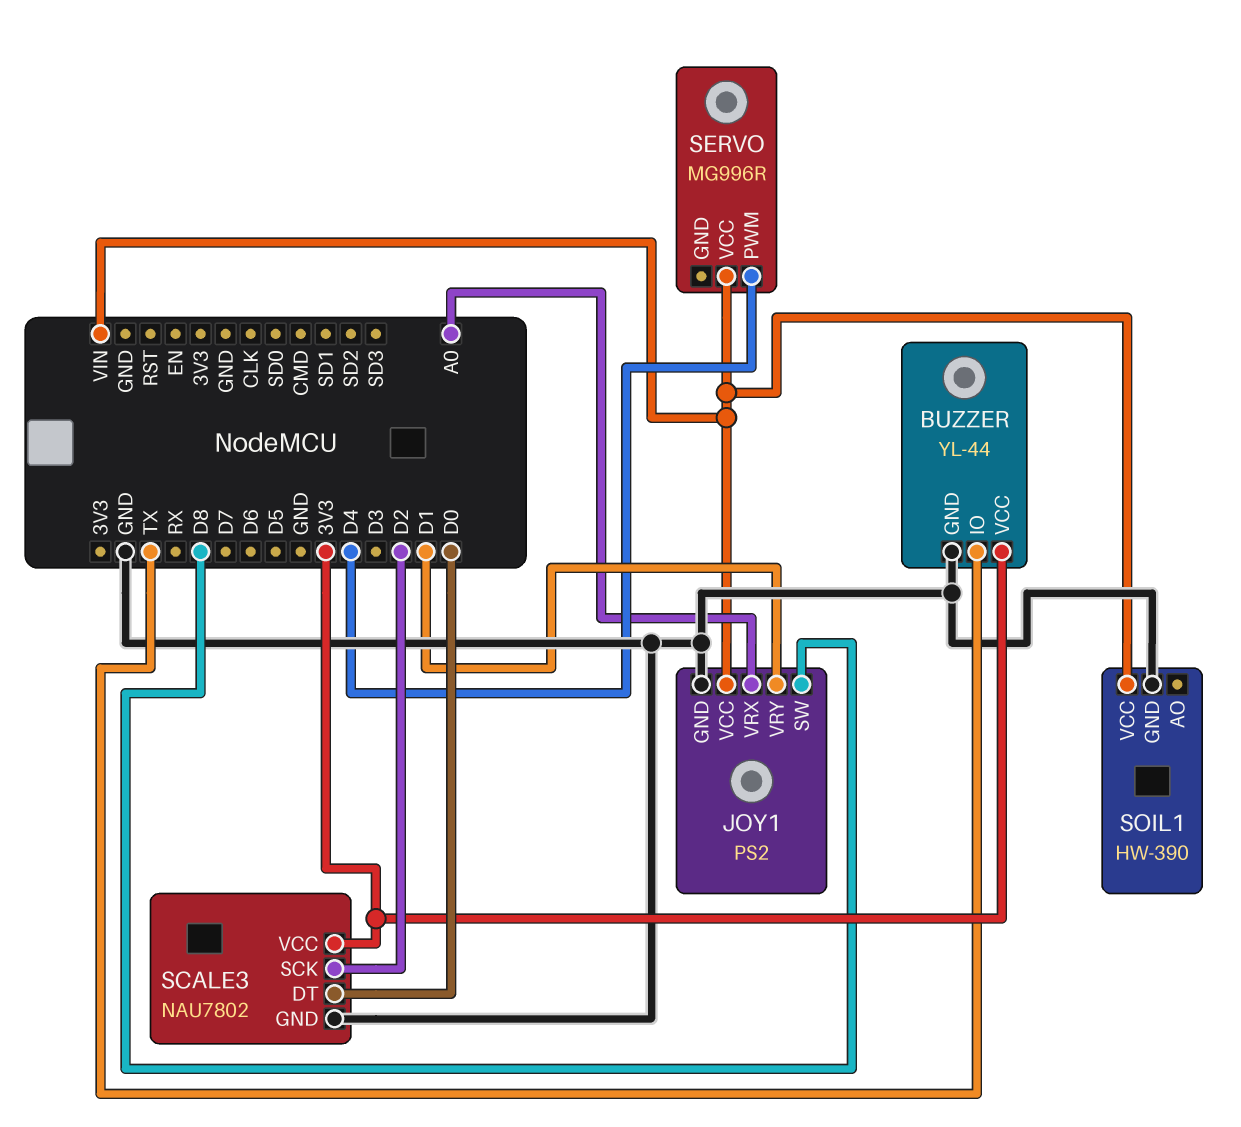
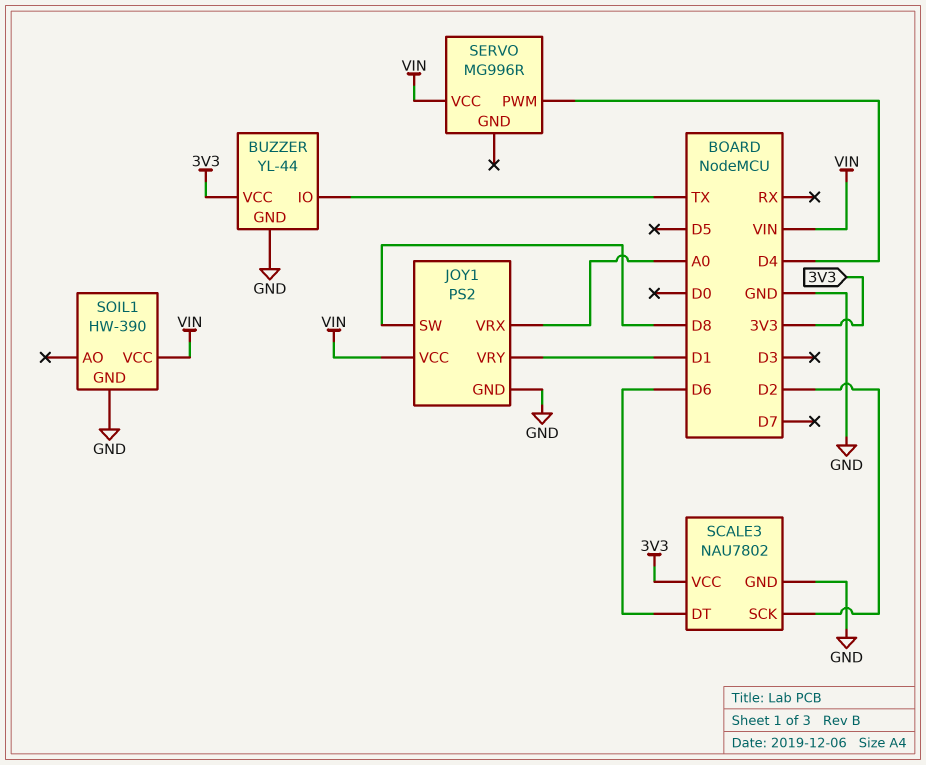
SCALE3 pin DT: D0 -> D6

